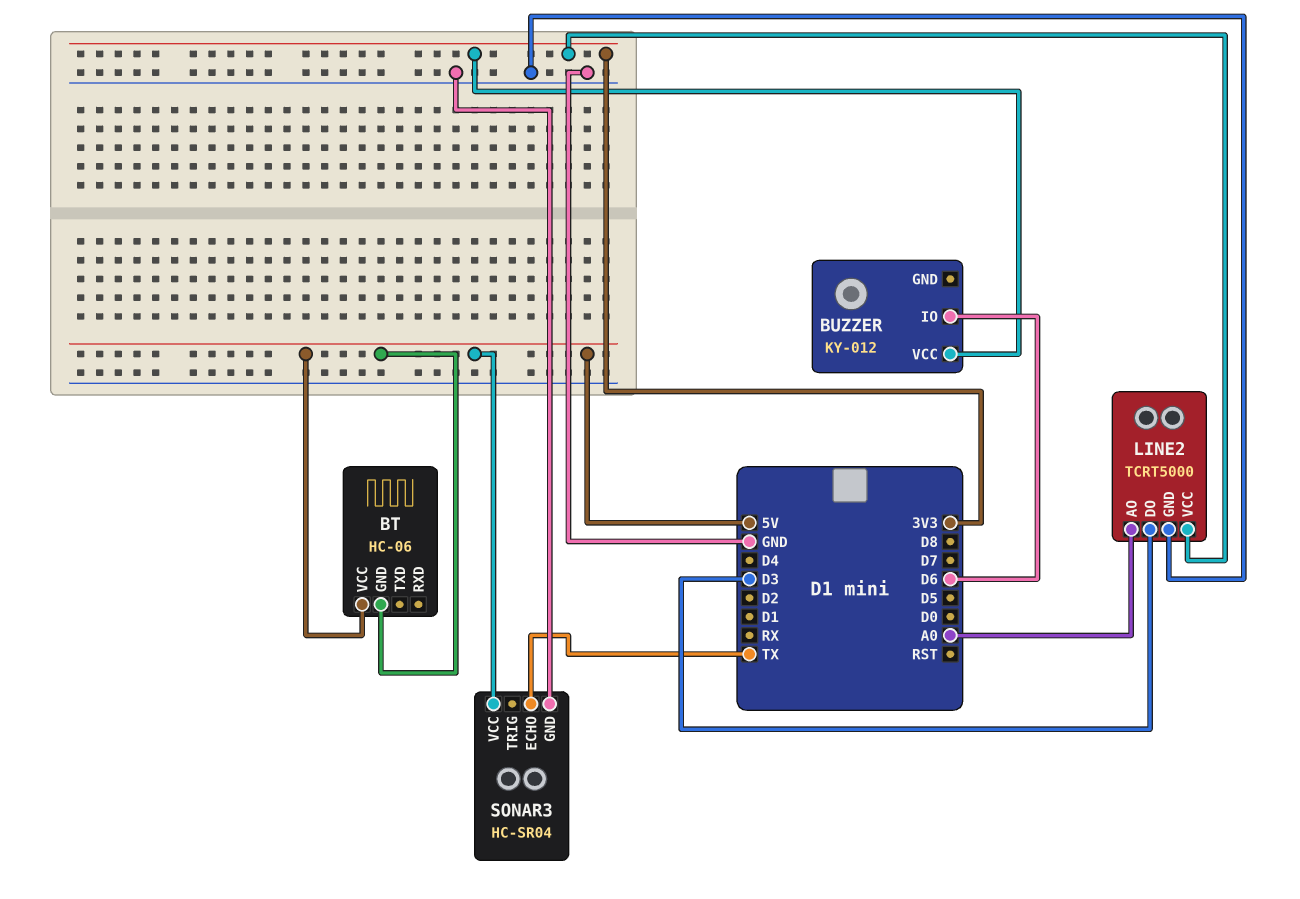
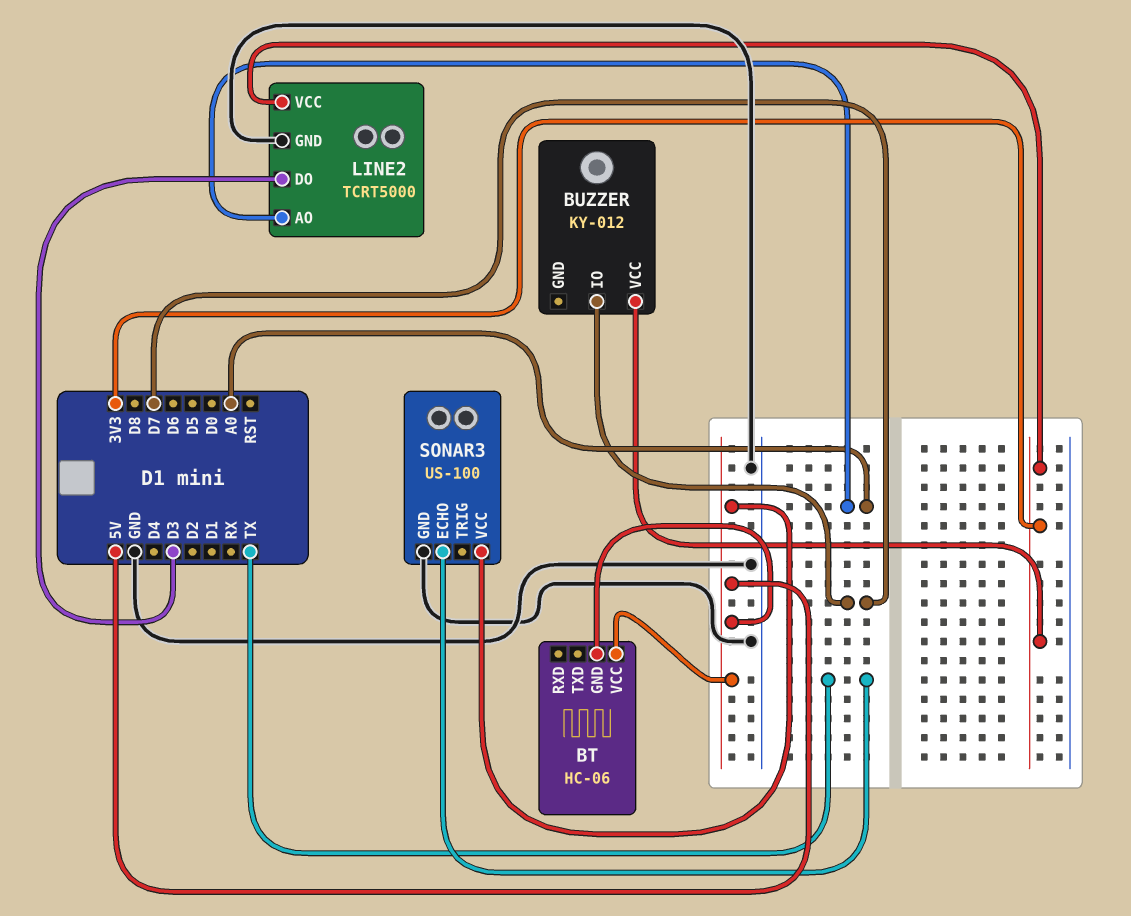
BUZZER pin IO: D6 -> D7
SONAR3: HC-SR04 -> US-100

